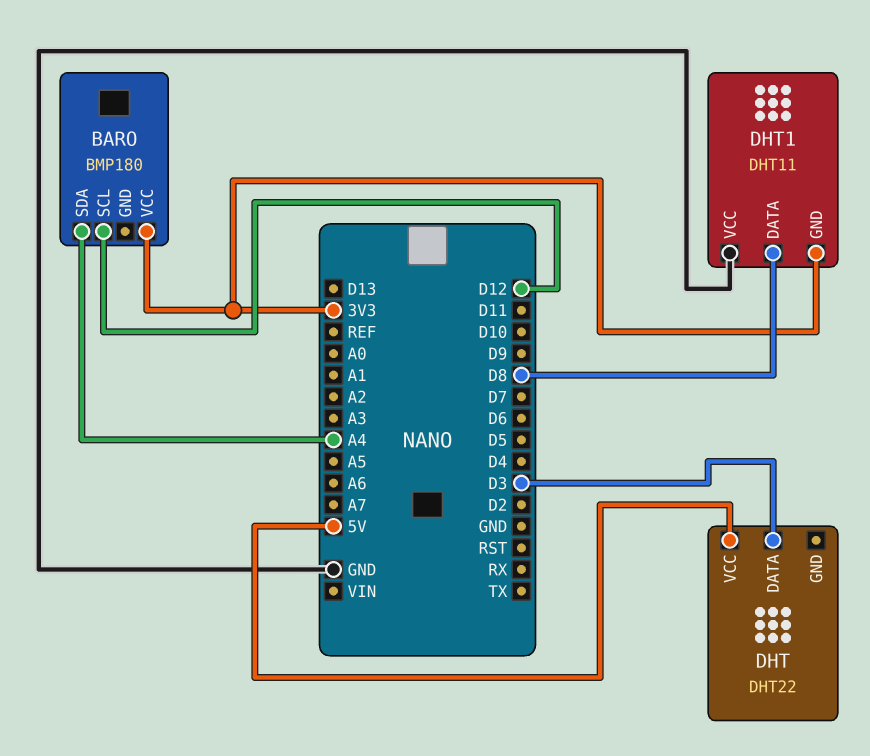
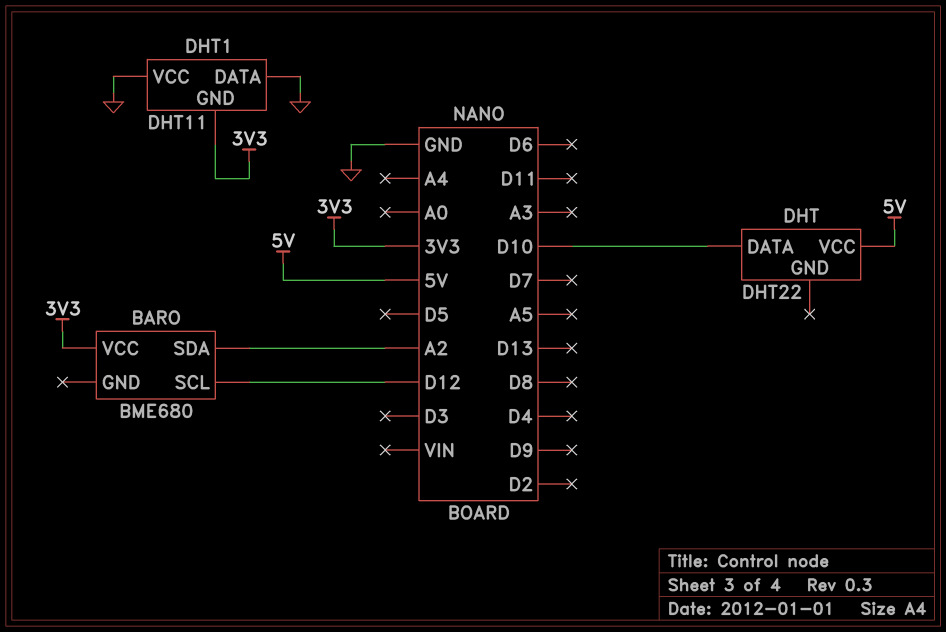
BARO: BMP180 -> BME680
BARO pin SDA: A4 -> A2
DHT pin DATA: D3 -> D10
DHT1 pin DATA: D8 -> GND

